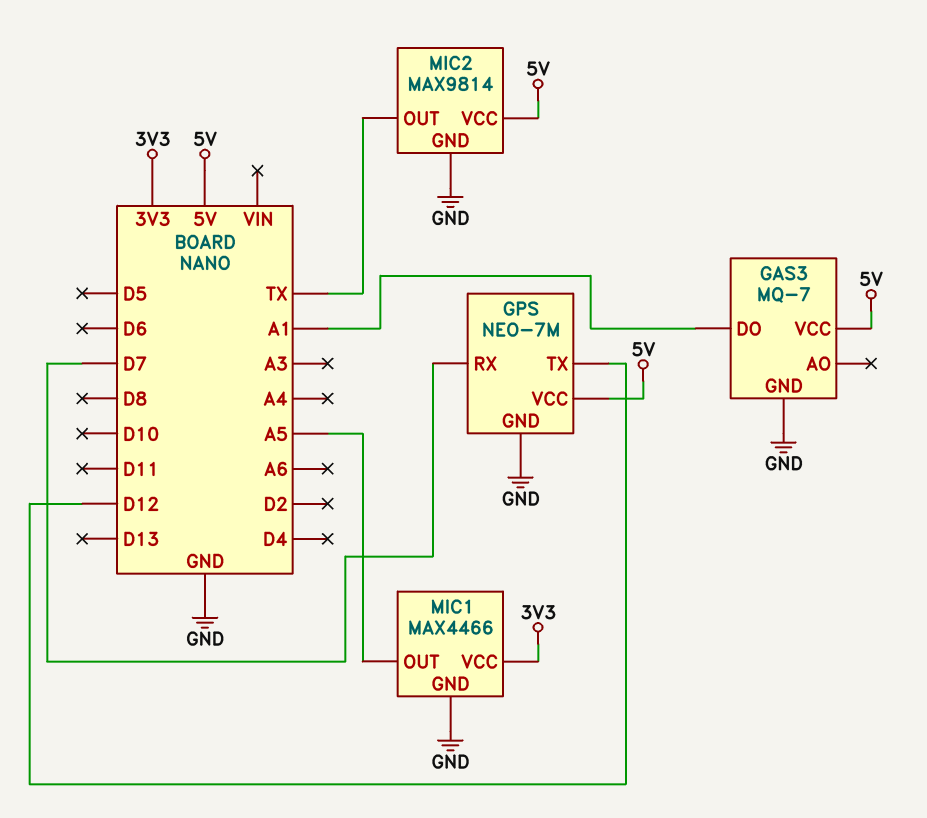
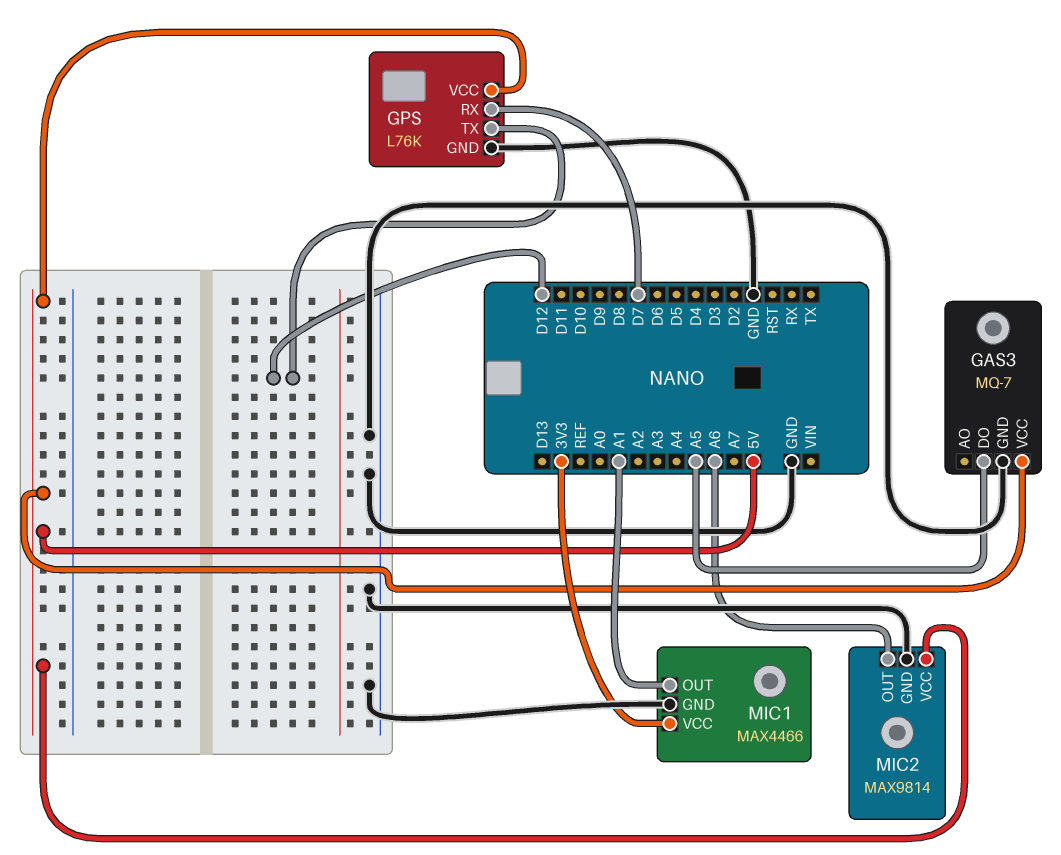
GAS3 pin DO: A1 -> A5
GPS: NEO-7M -> L76K
MIC1 pin OUT: A5 -> A1
MIC2 pin OUT: TX -> A6

